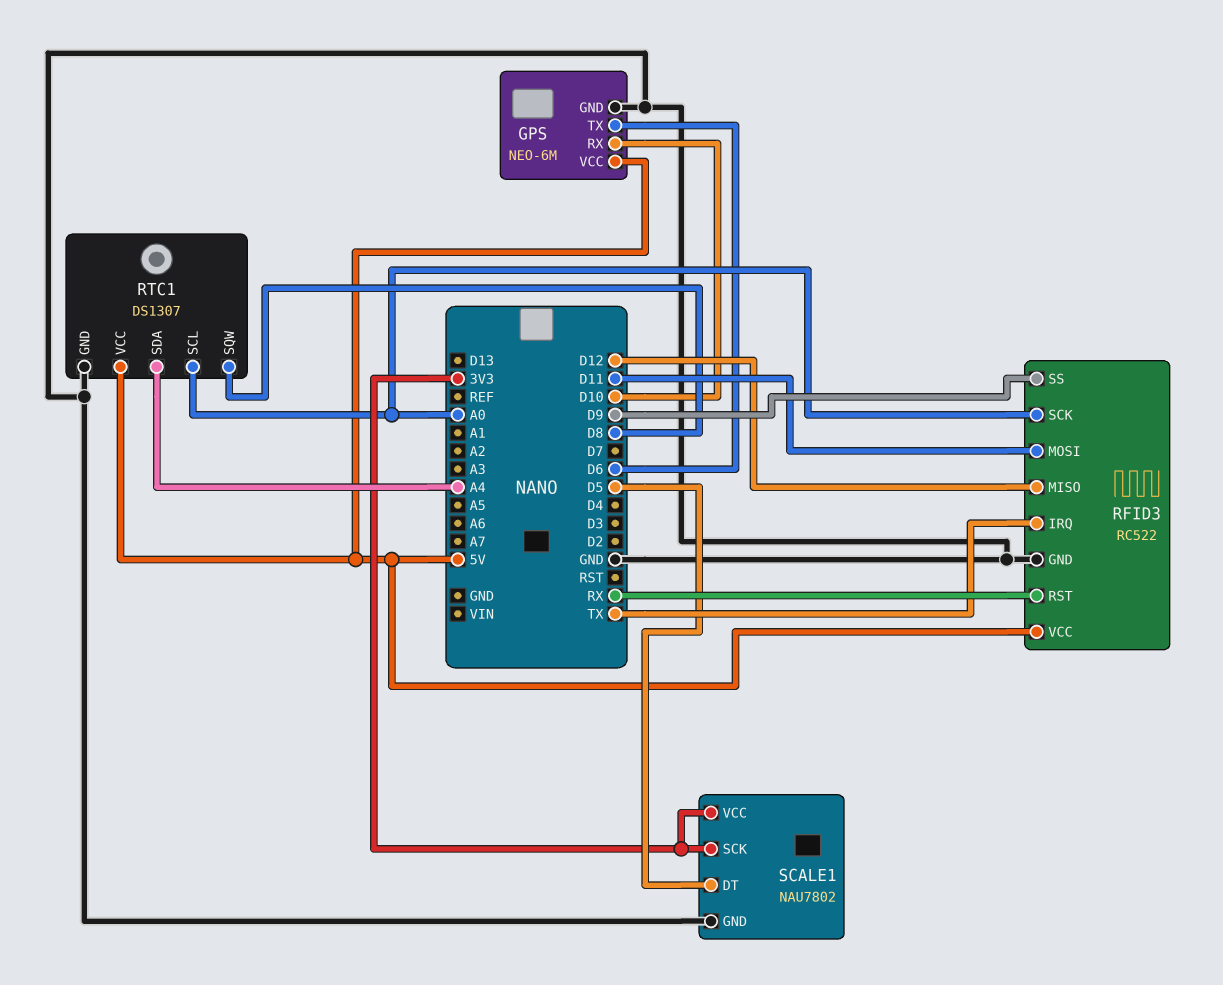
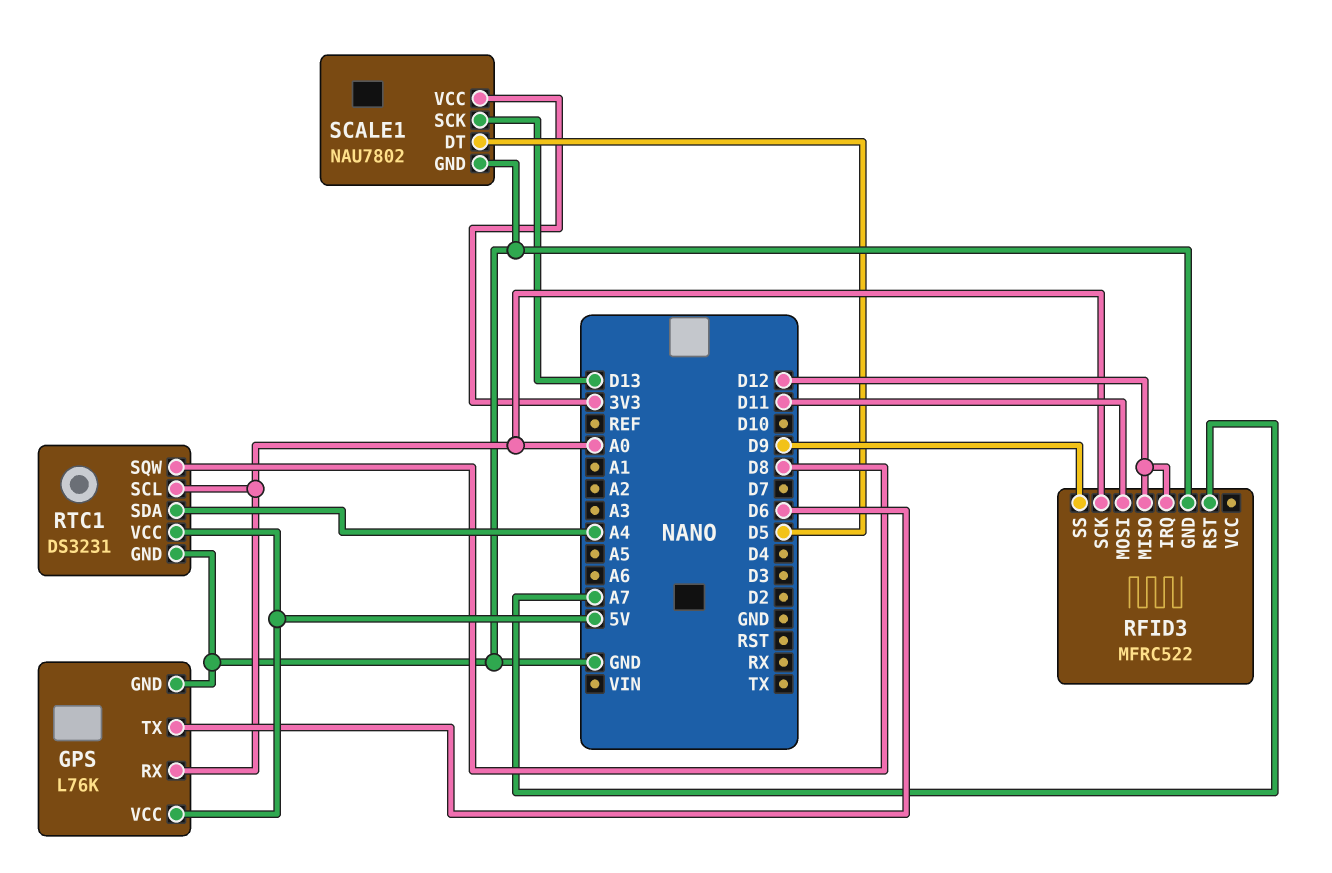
GPS: NEO-6M -> L76K
GPS pin RX: D10 -> A0
RFID3: RC522 -> MFRC522
RFID3 pin IRQ: TX -> D12
RFID3 pin RST: RX -> A7
RFID3 pin VCC: 5V -> none
RTC1: DS1307 -> DS3231
SCALE1 pin SCK: 3V3 -> D13

